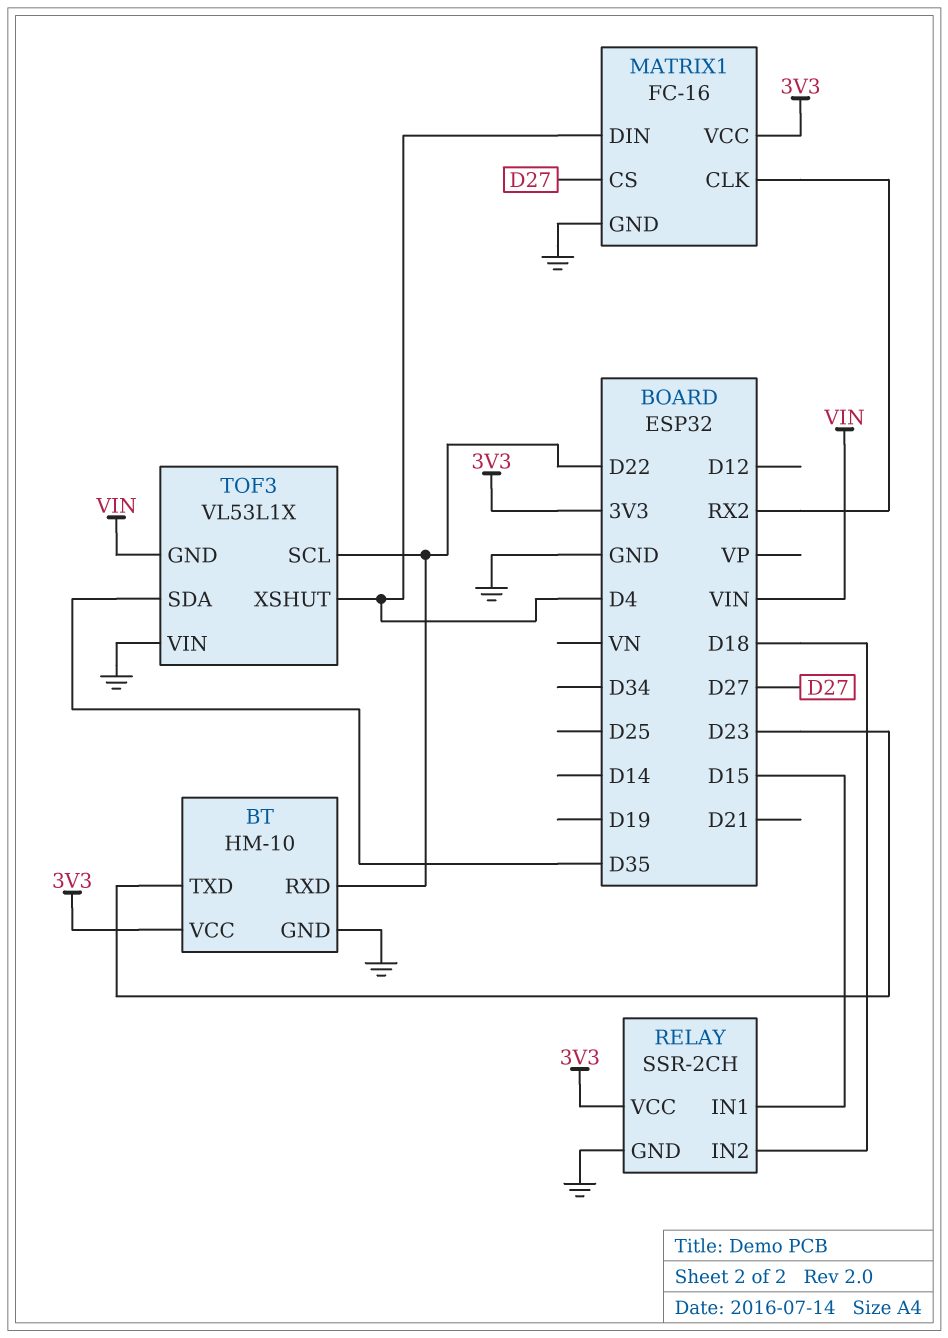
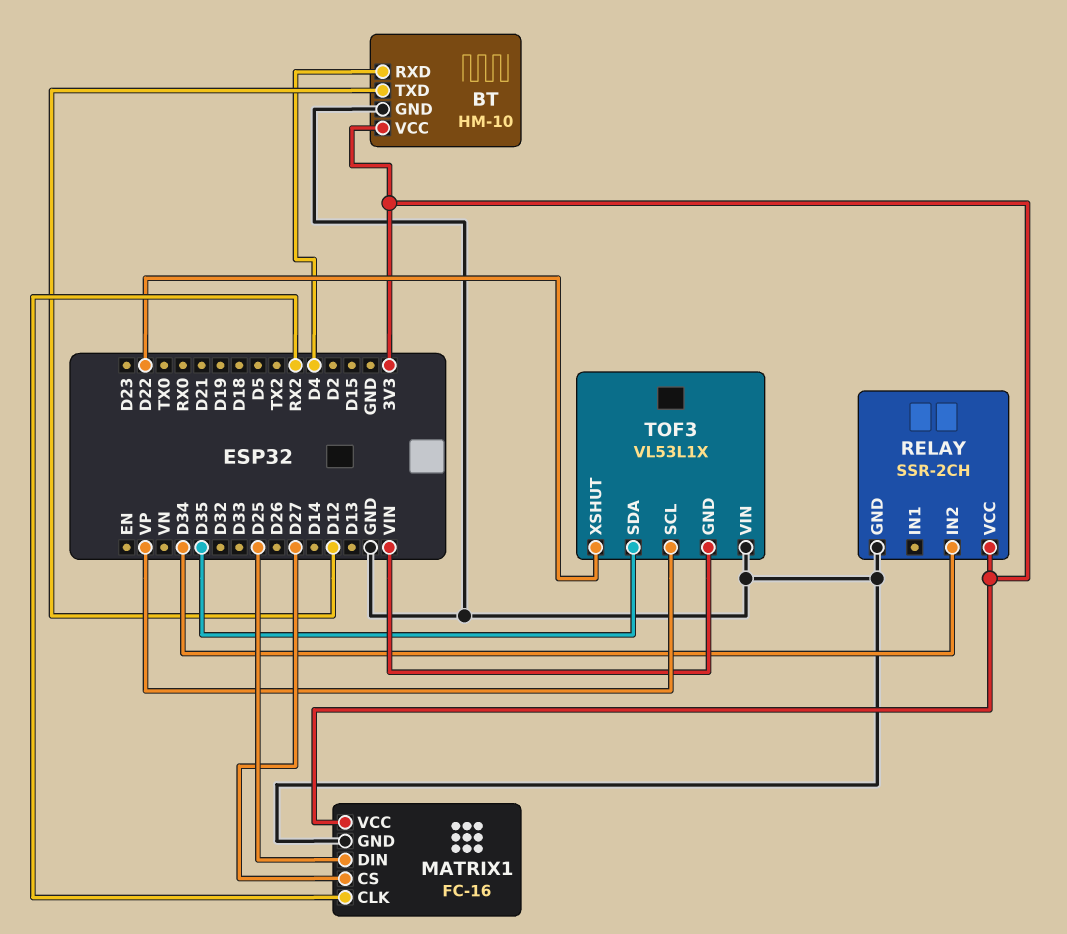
BT pin RXD: D22 -> D4
BT pin TXD: D23 -> D12
MATRIX1 pin DIN: D4 -> D25
RELAY pin IN1: D15 -> none
RELAY pin IN2: D18 -> D34
TOF3 pin SCL: D22 -> VP
TOF3 pin XSHUT: D4 -> D22

